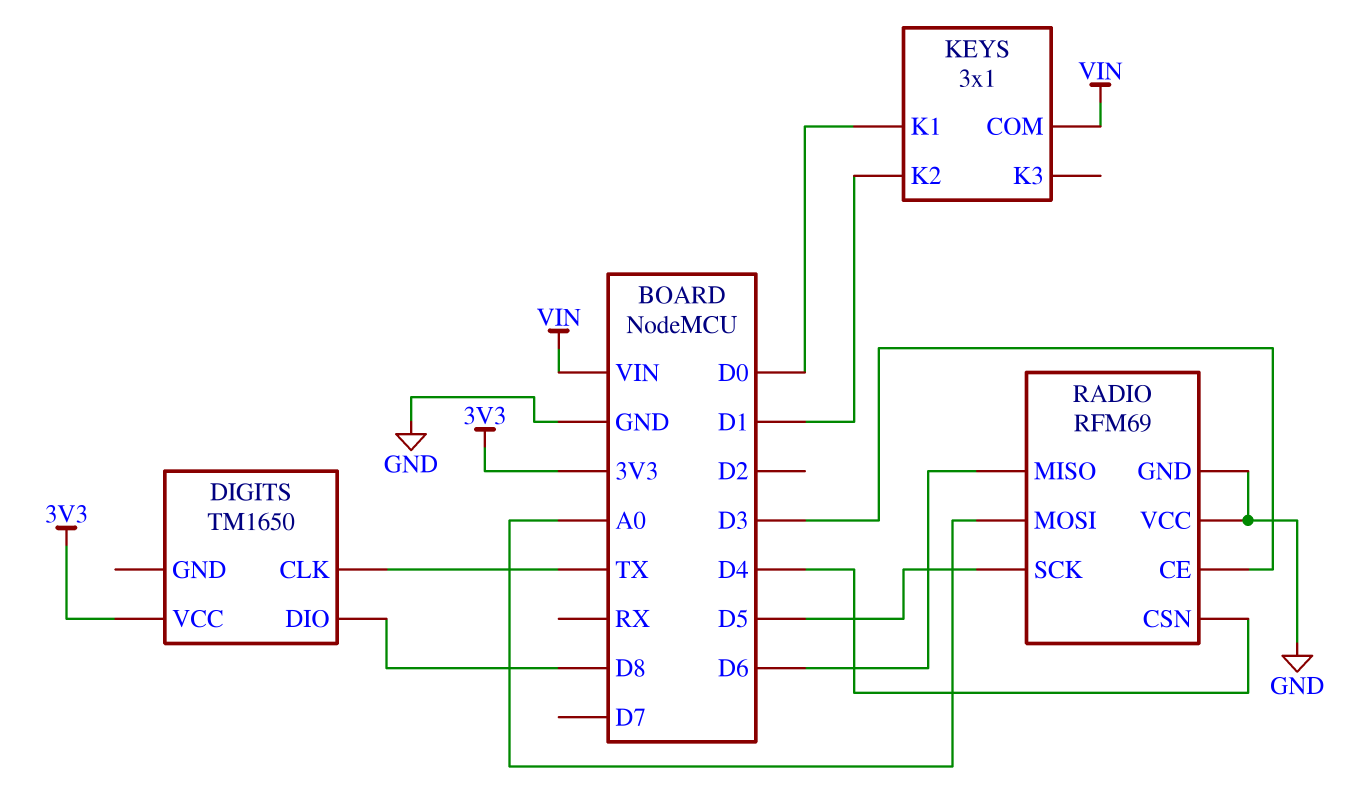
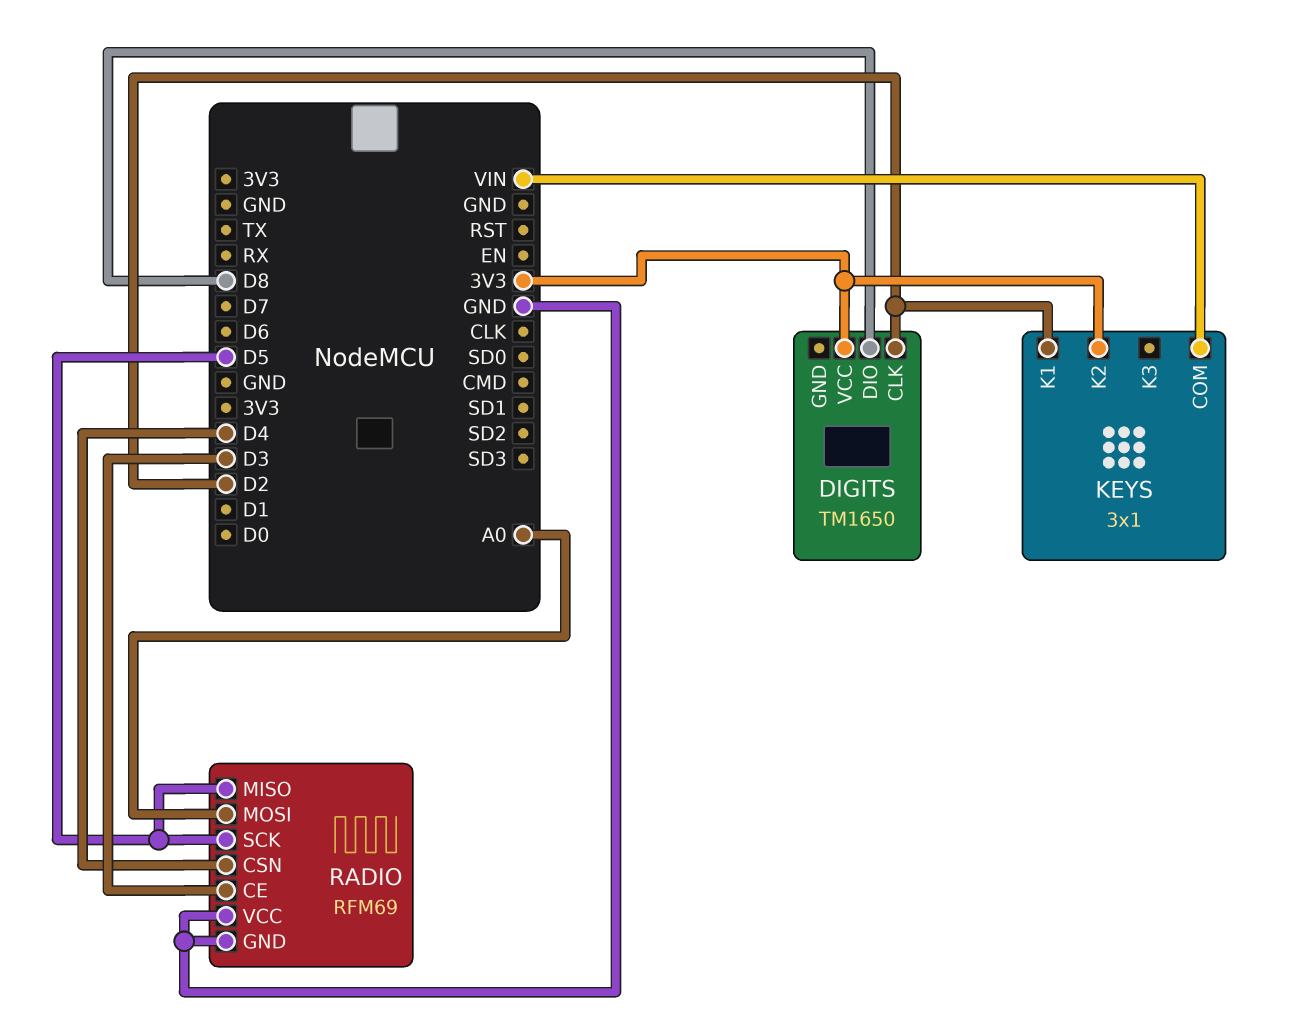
DIGITS pin CLK: TX -> D2
KEYS pin K1: D0 -> D2
KEYS pin K2: D1 -> 3V3
RADIO pin MISO: D6 -> D5

